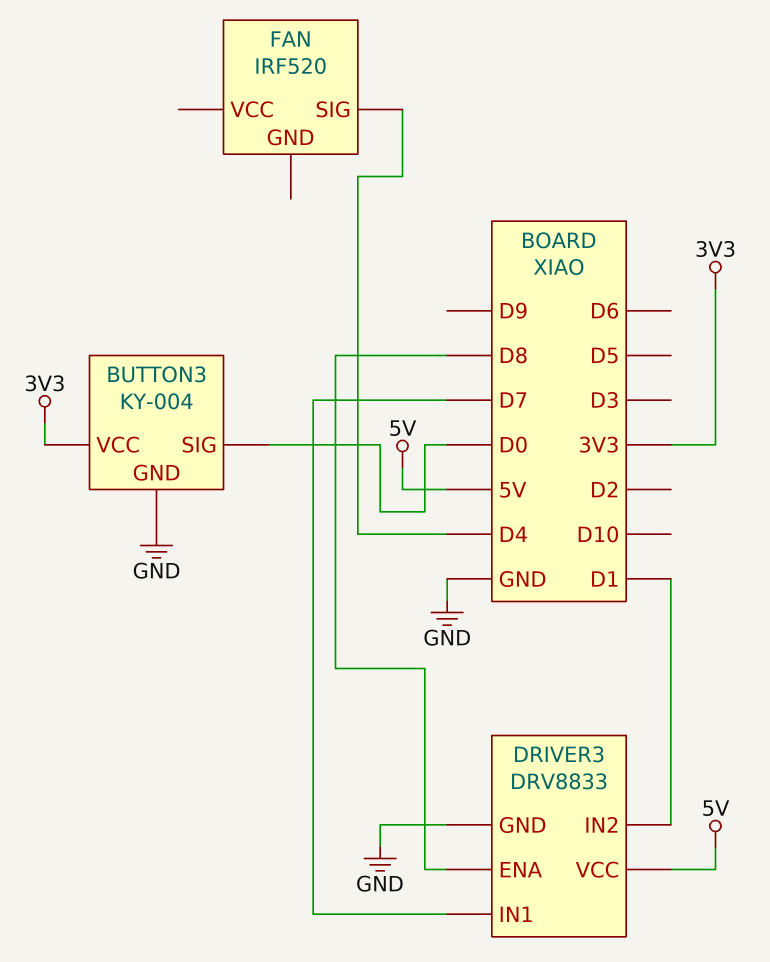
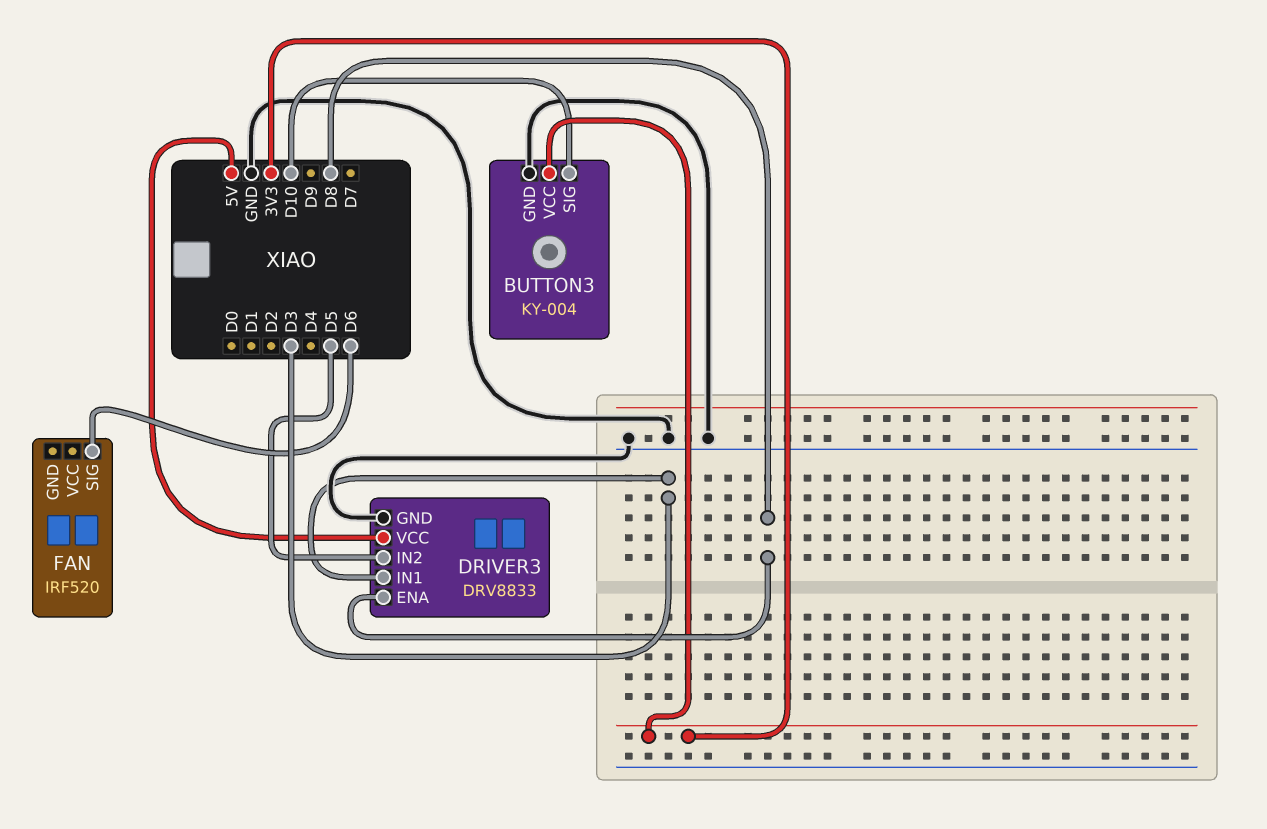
BUTTON3 pin SIG: D0 -> D10
DRIVER3 pin IN1: D7 -> D3
DRIVER3 pin IN2: D1 -> D5
FAN pin SIG: D4 -> D6

